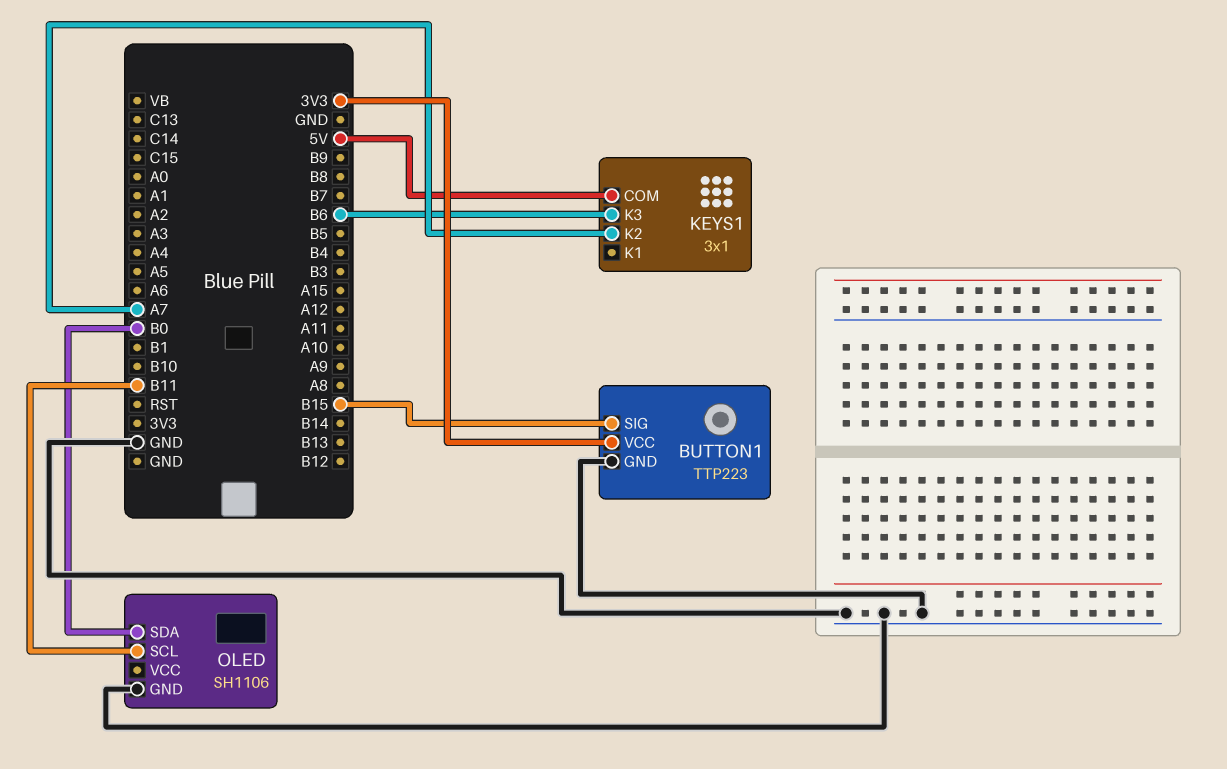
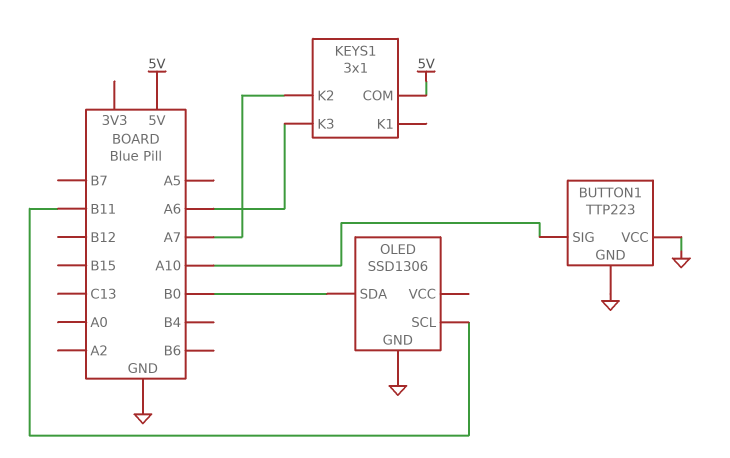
BUTTON1 pin SIG: B15 -> A10
BUTTON1 pin VCC: 3V3 -> GND
KEYS1 pin K3: B6 -> A6
OLED: SH1106 -> SSD1306

